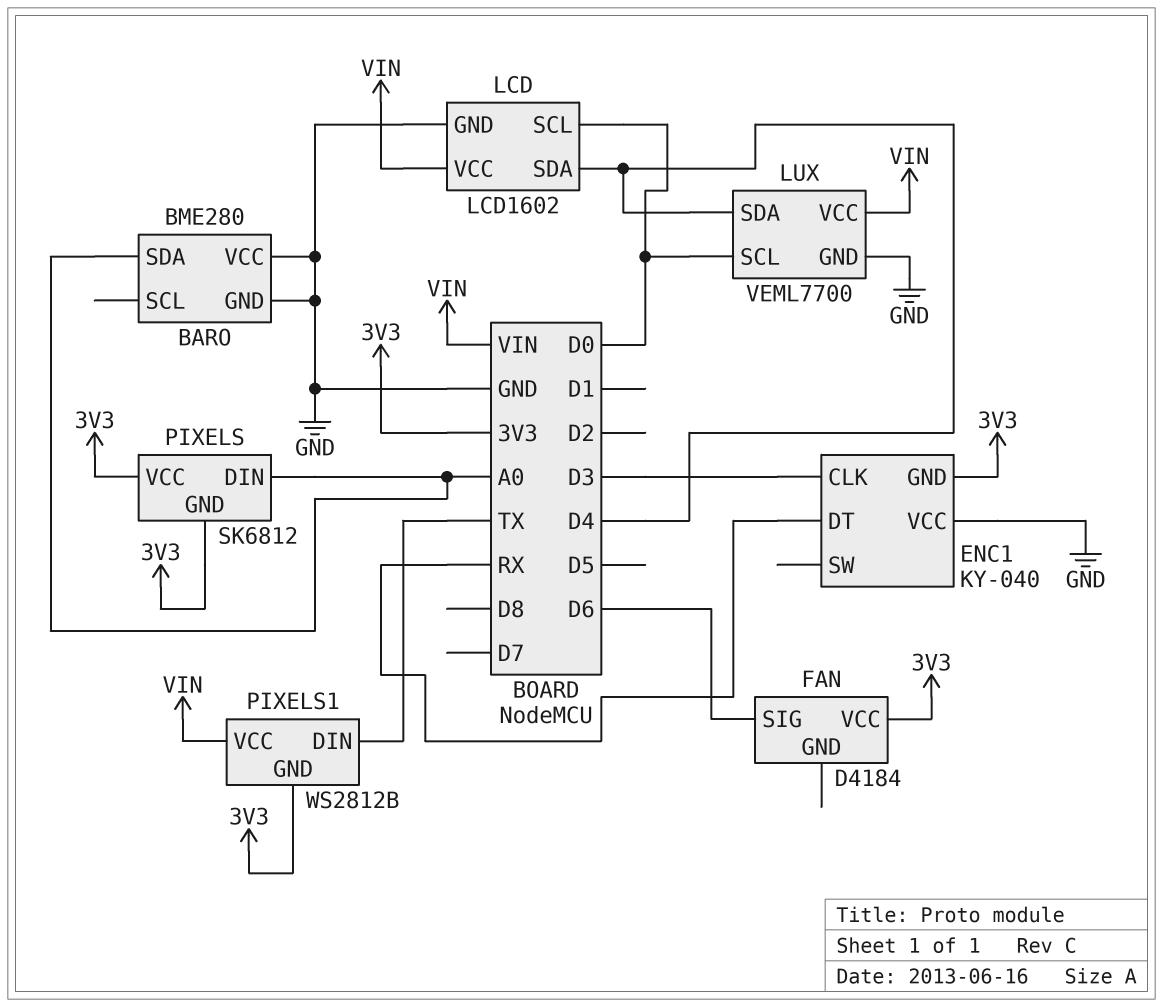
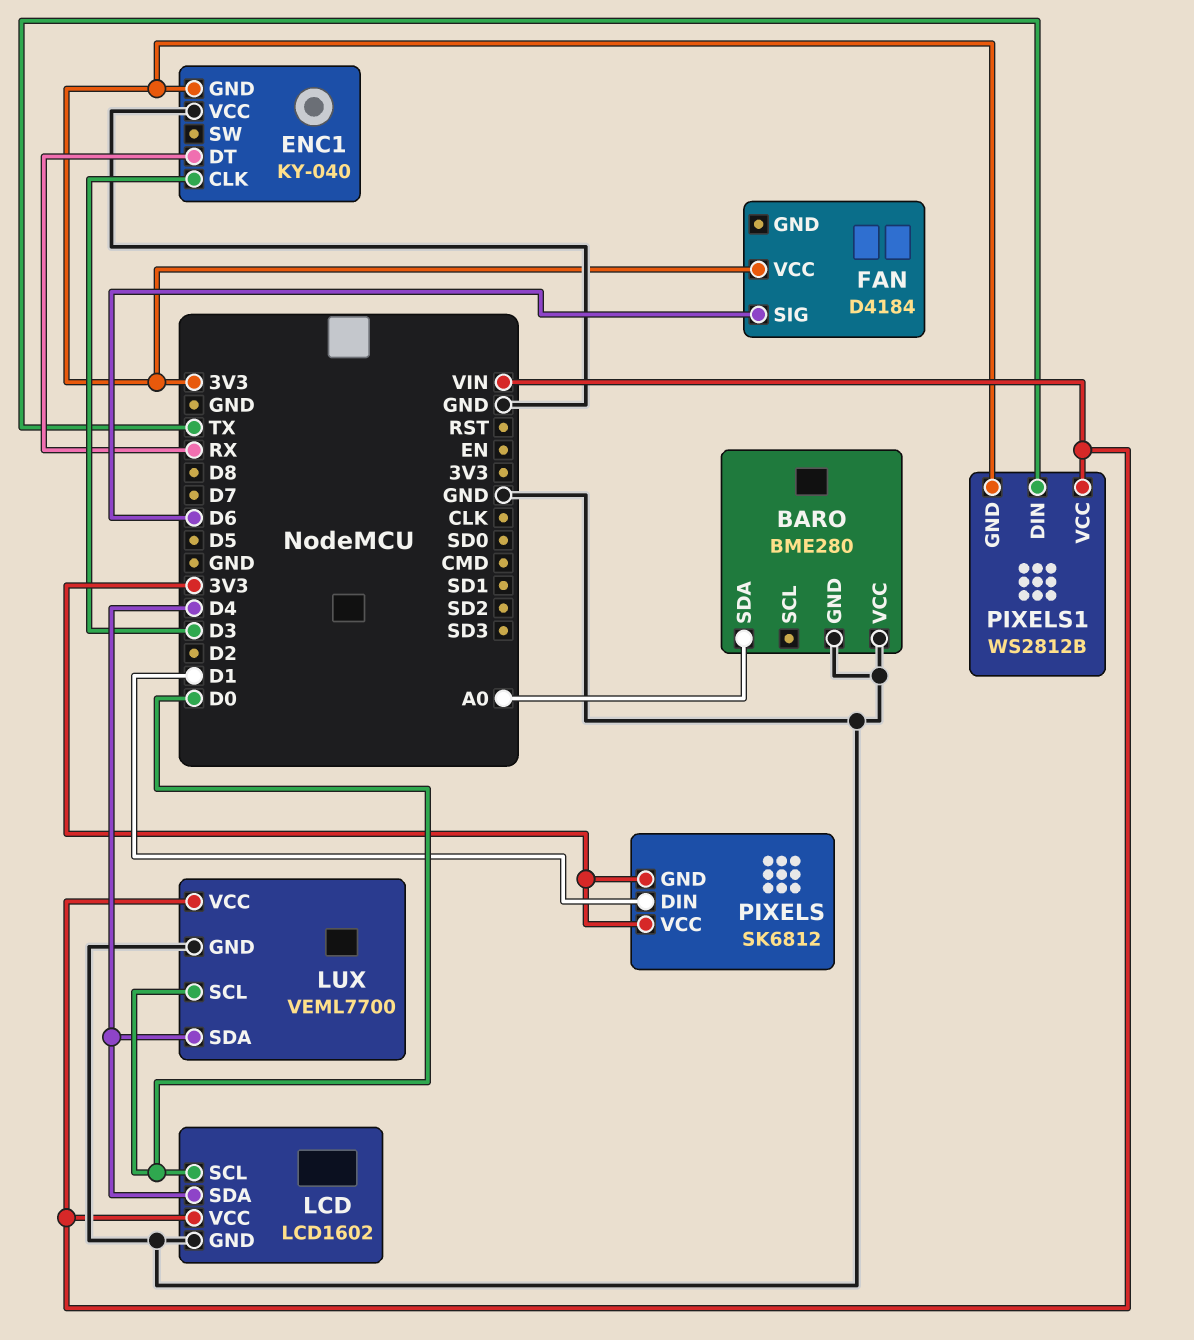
PIXELS pin DIN: A0 -> D1

